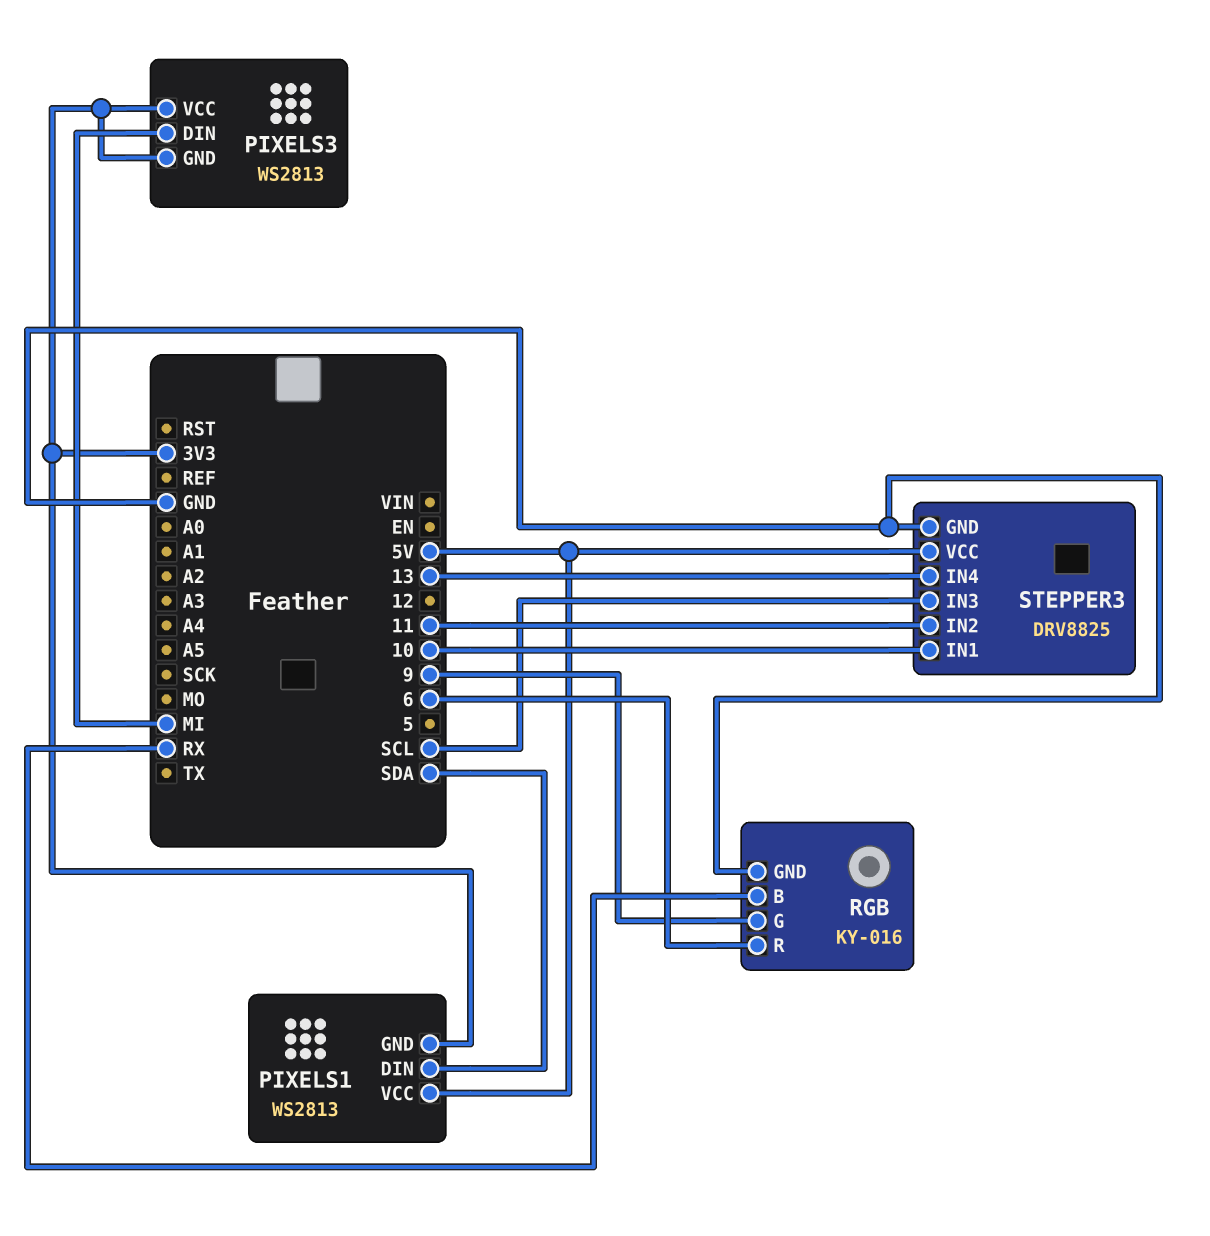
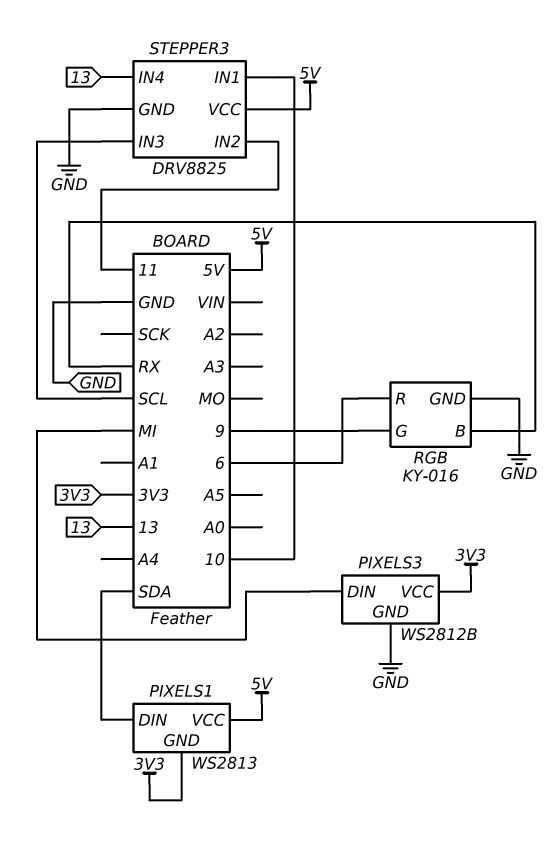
PIXELS3: WS2813 -> WS2812B
PIXELS3 pin GND: 3V3 -> GND

